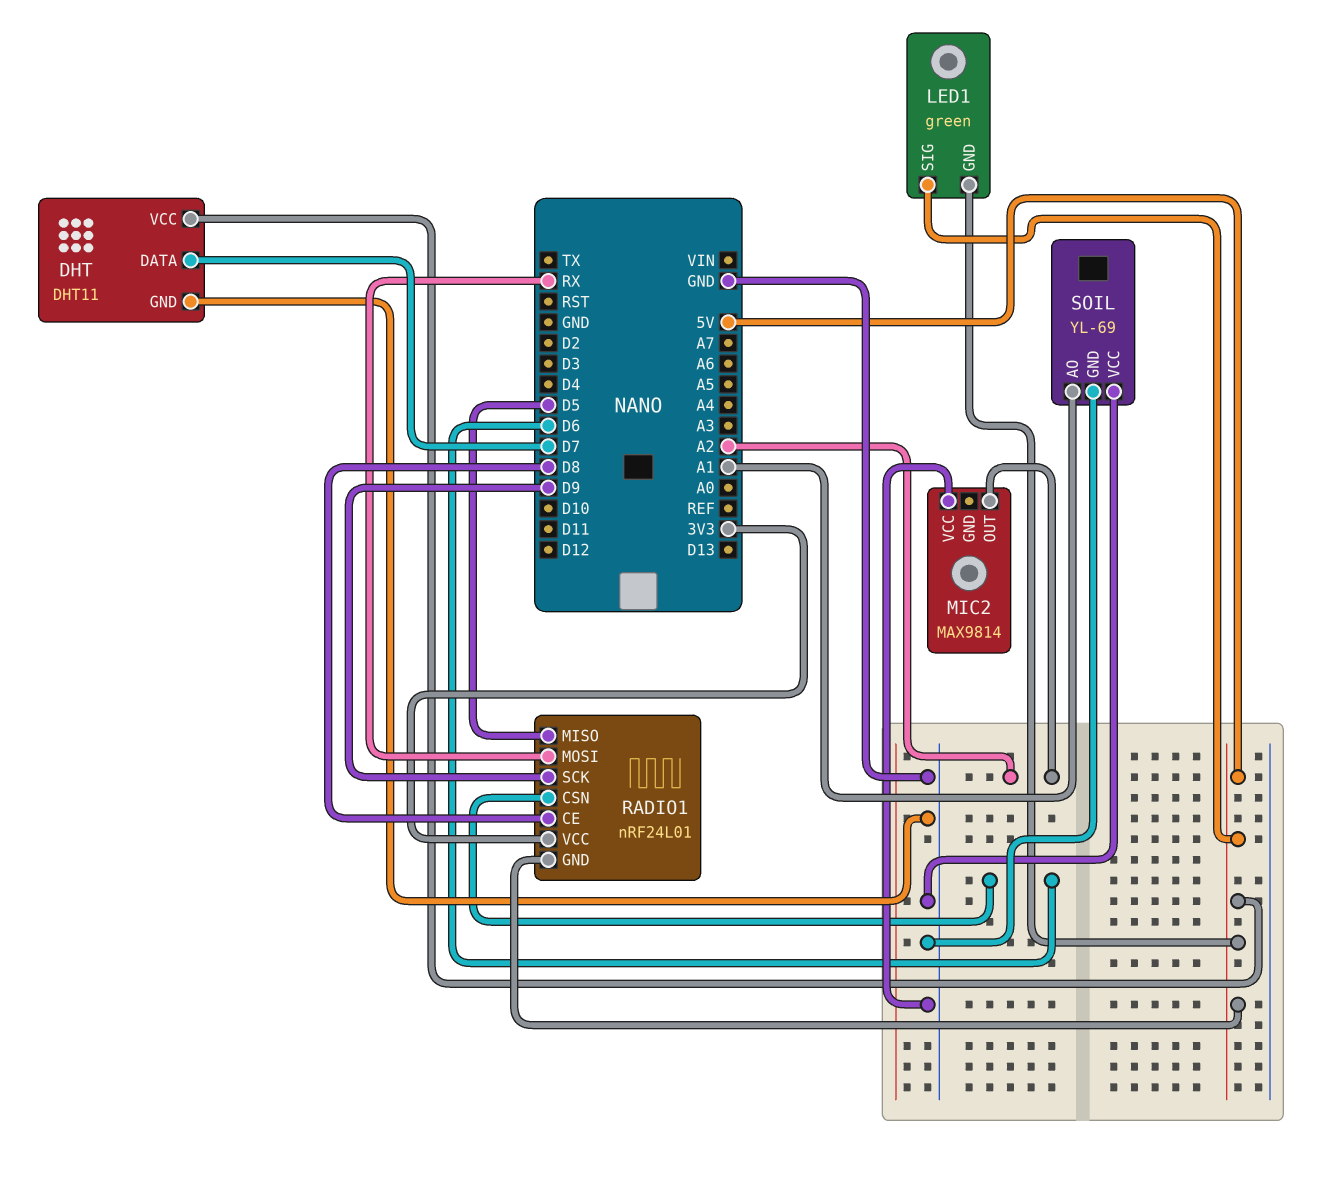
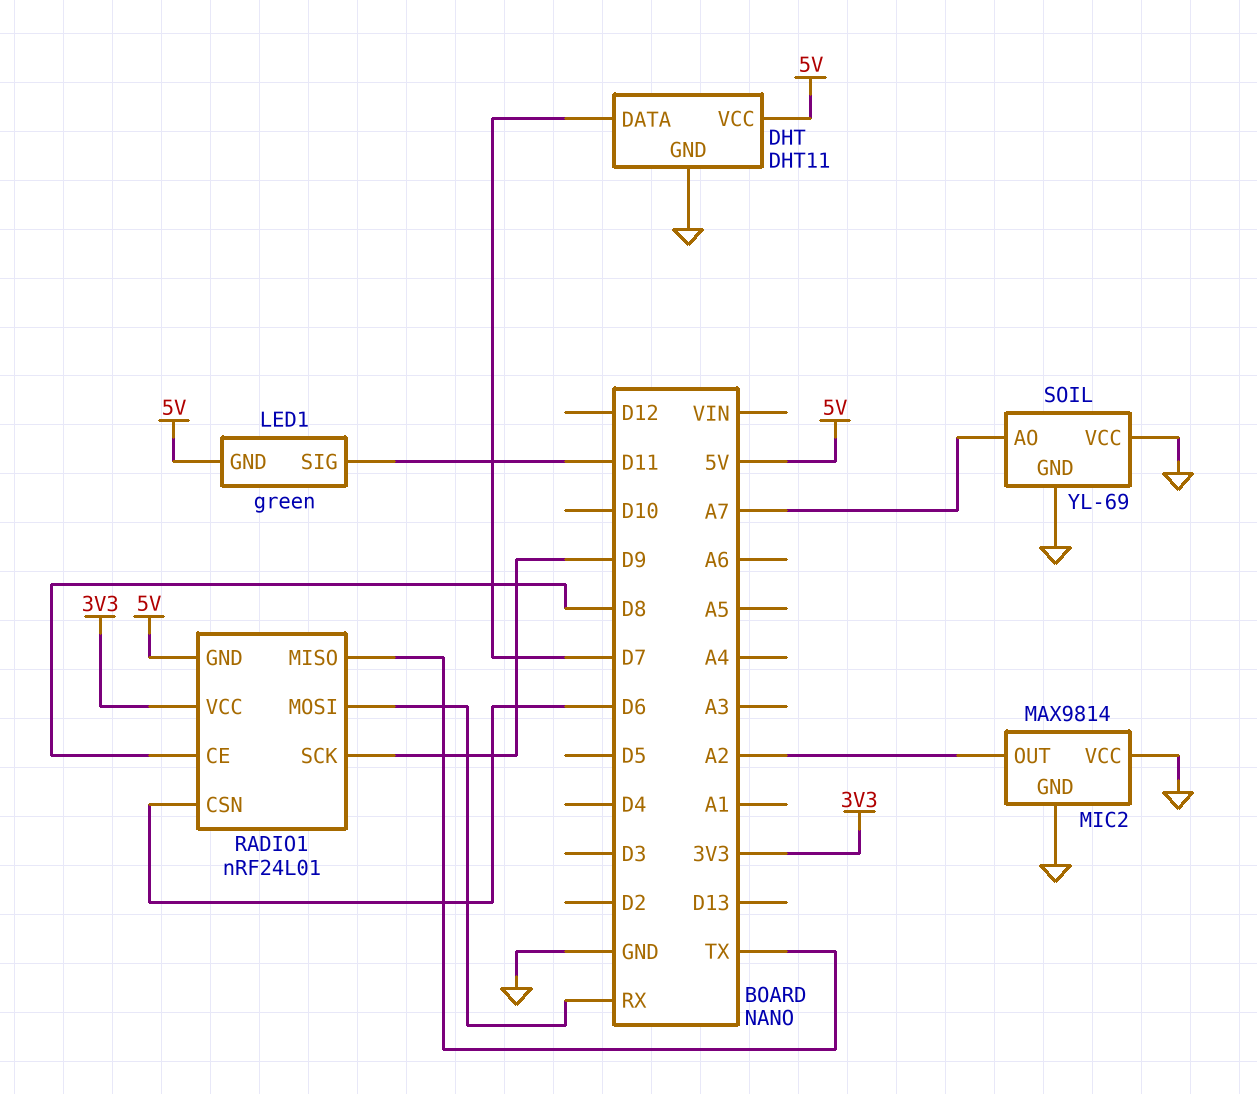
LED1 pin SIG: 5V -> D11
MIC2 pin GND: none -> GND
RADIO1 pin MISO: D5 -> TX
SOIL pin AO: A1 -> A7

